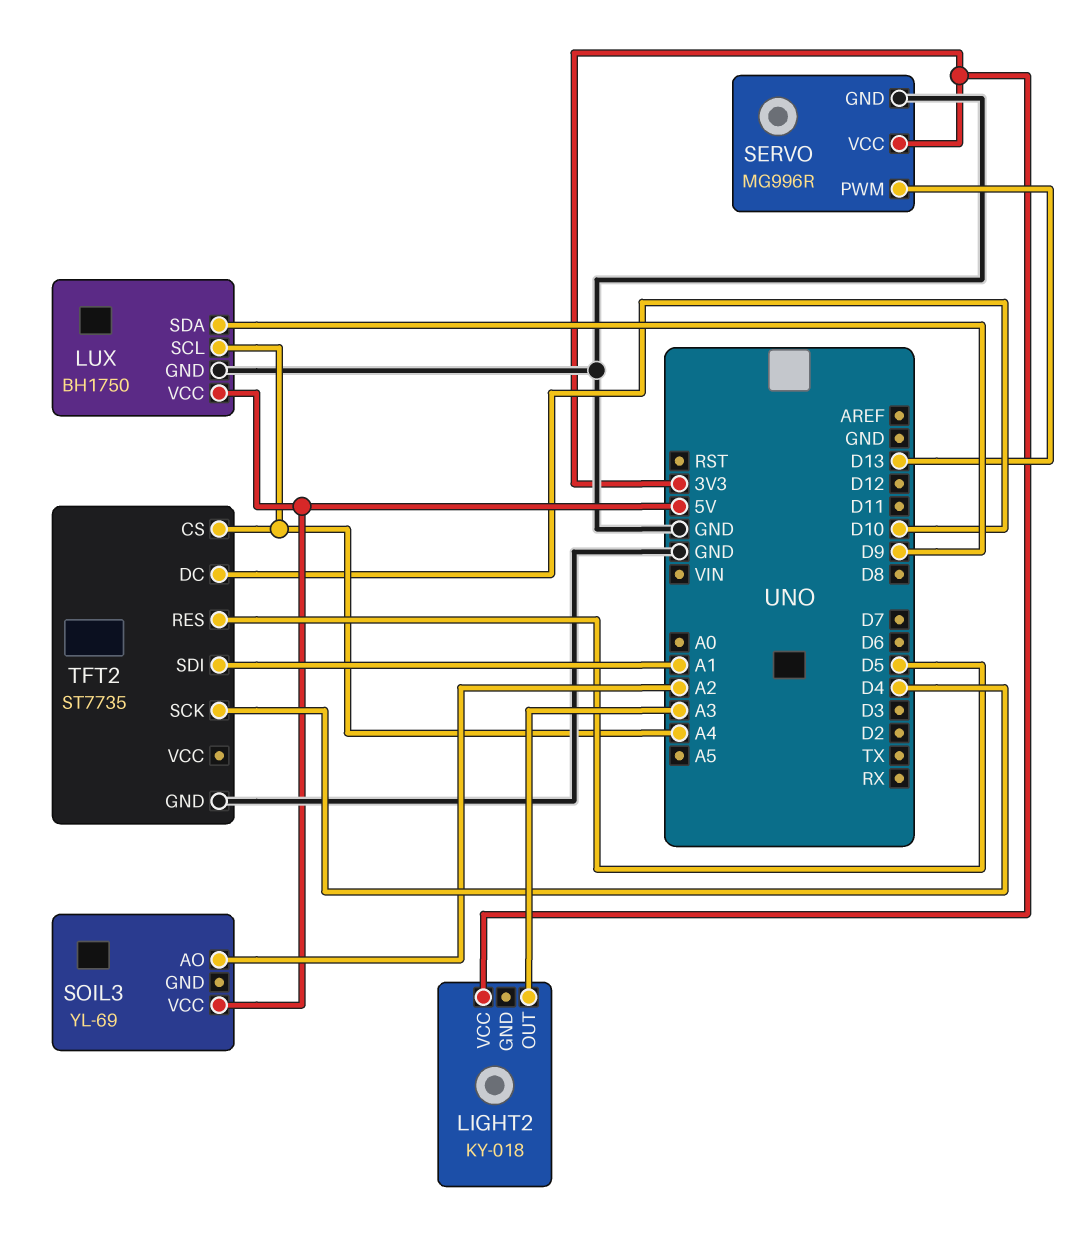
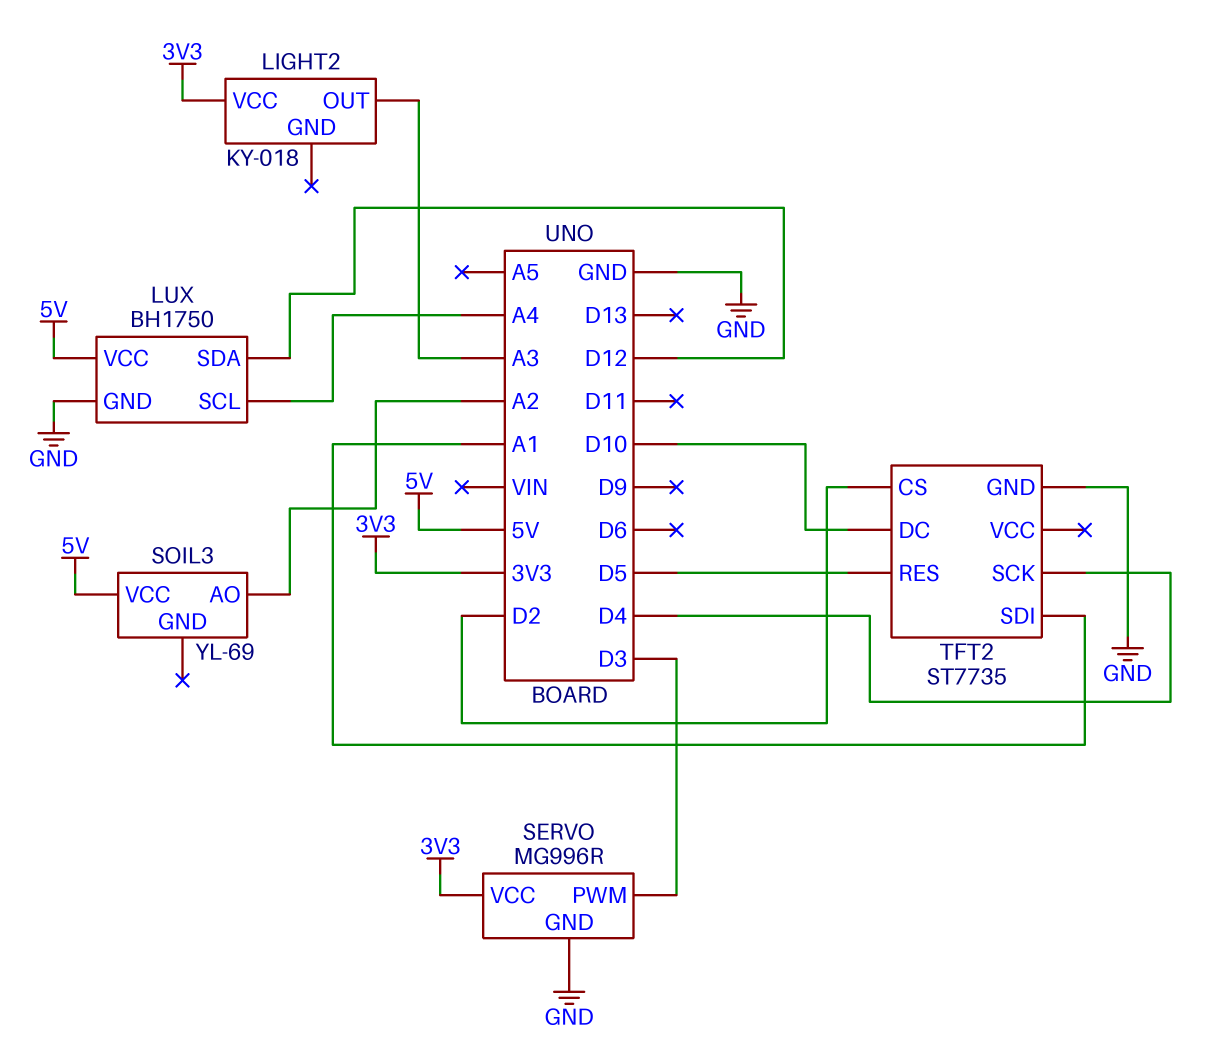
LUX pin SDA: D9 -> D12
SERVO pin PWM: D13 -> D3
TFT2 pin CS: A4 -> D2

